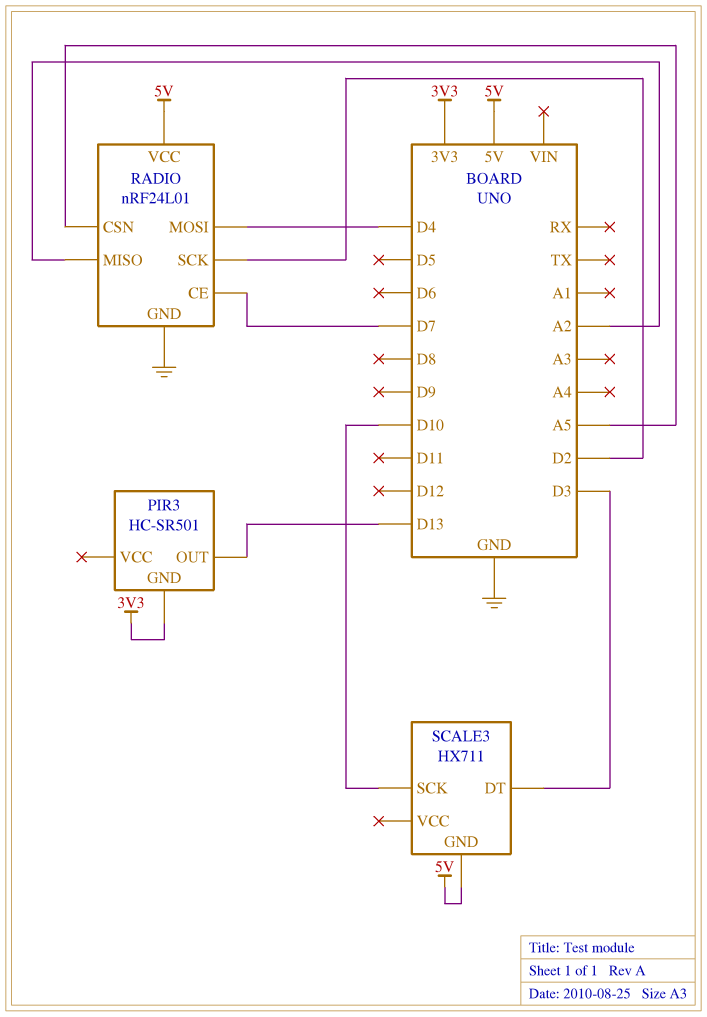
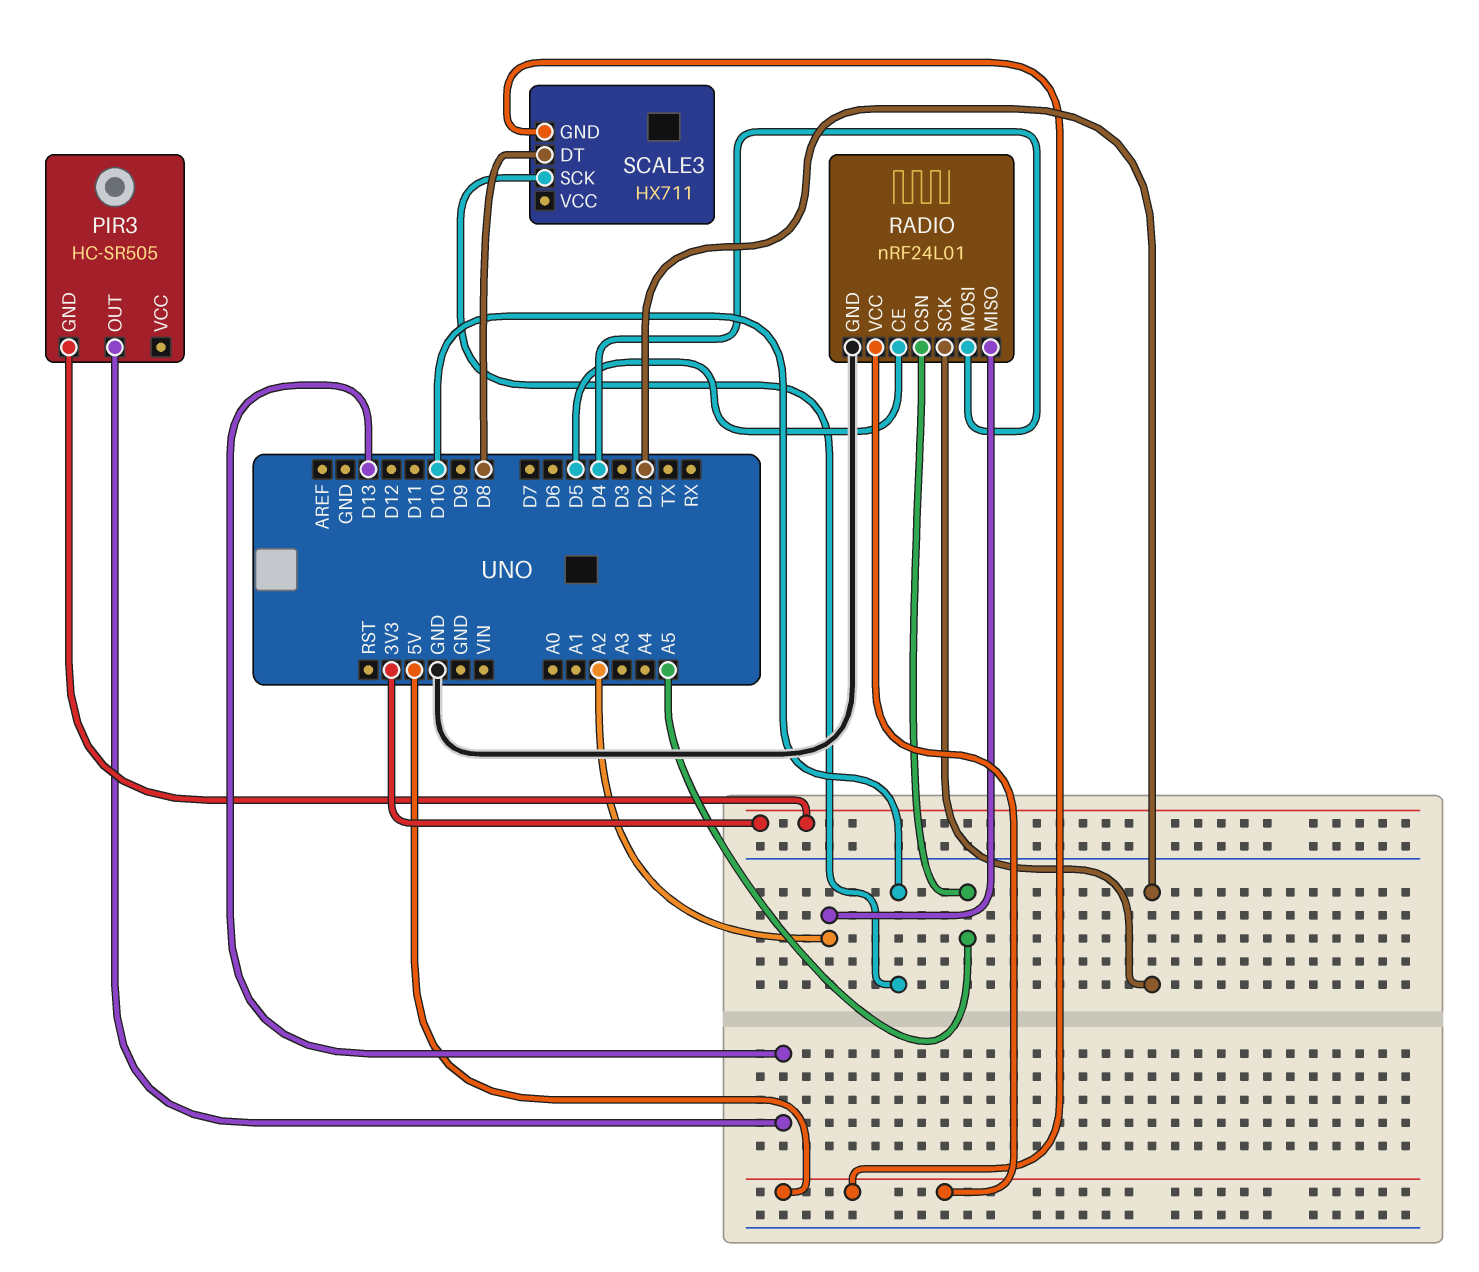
PIR3: HC-SR501 -> HC-SR505
RADIO pin CE: D7 -> D5
SCALE3 pin DT: D3 -> D8

